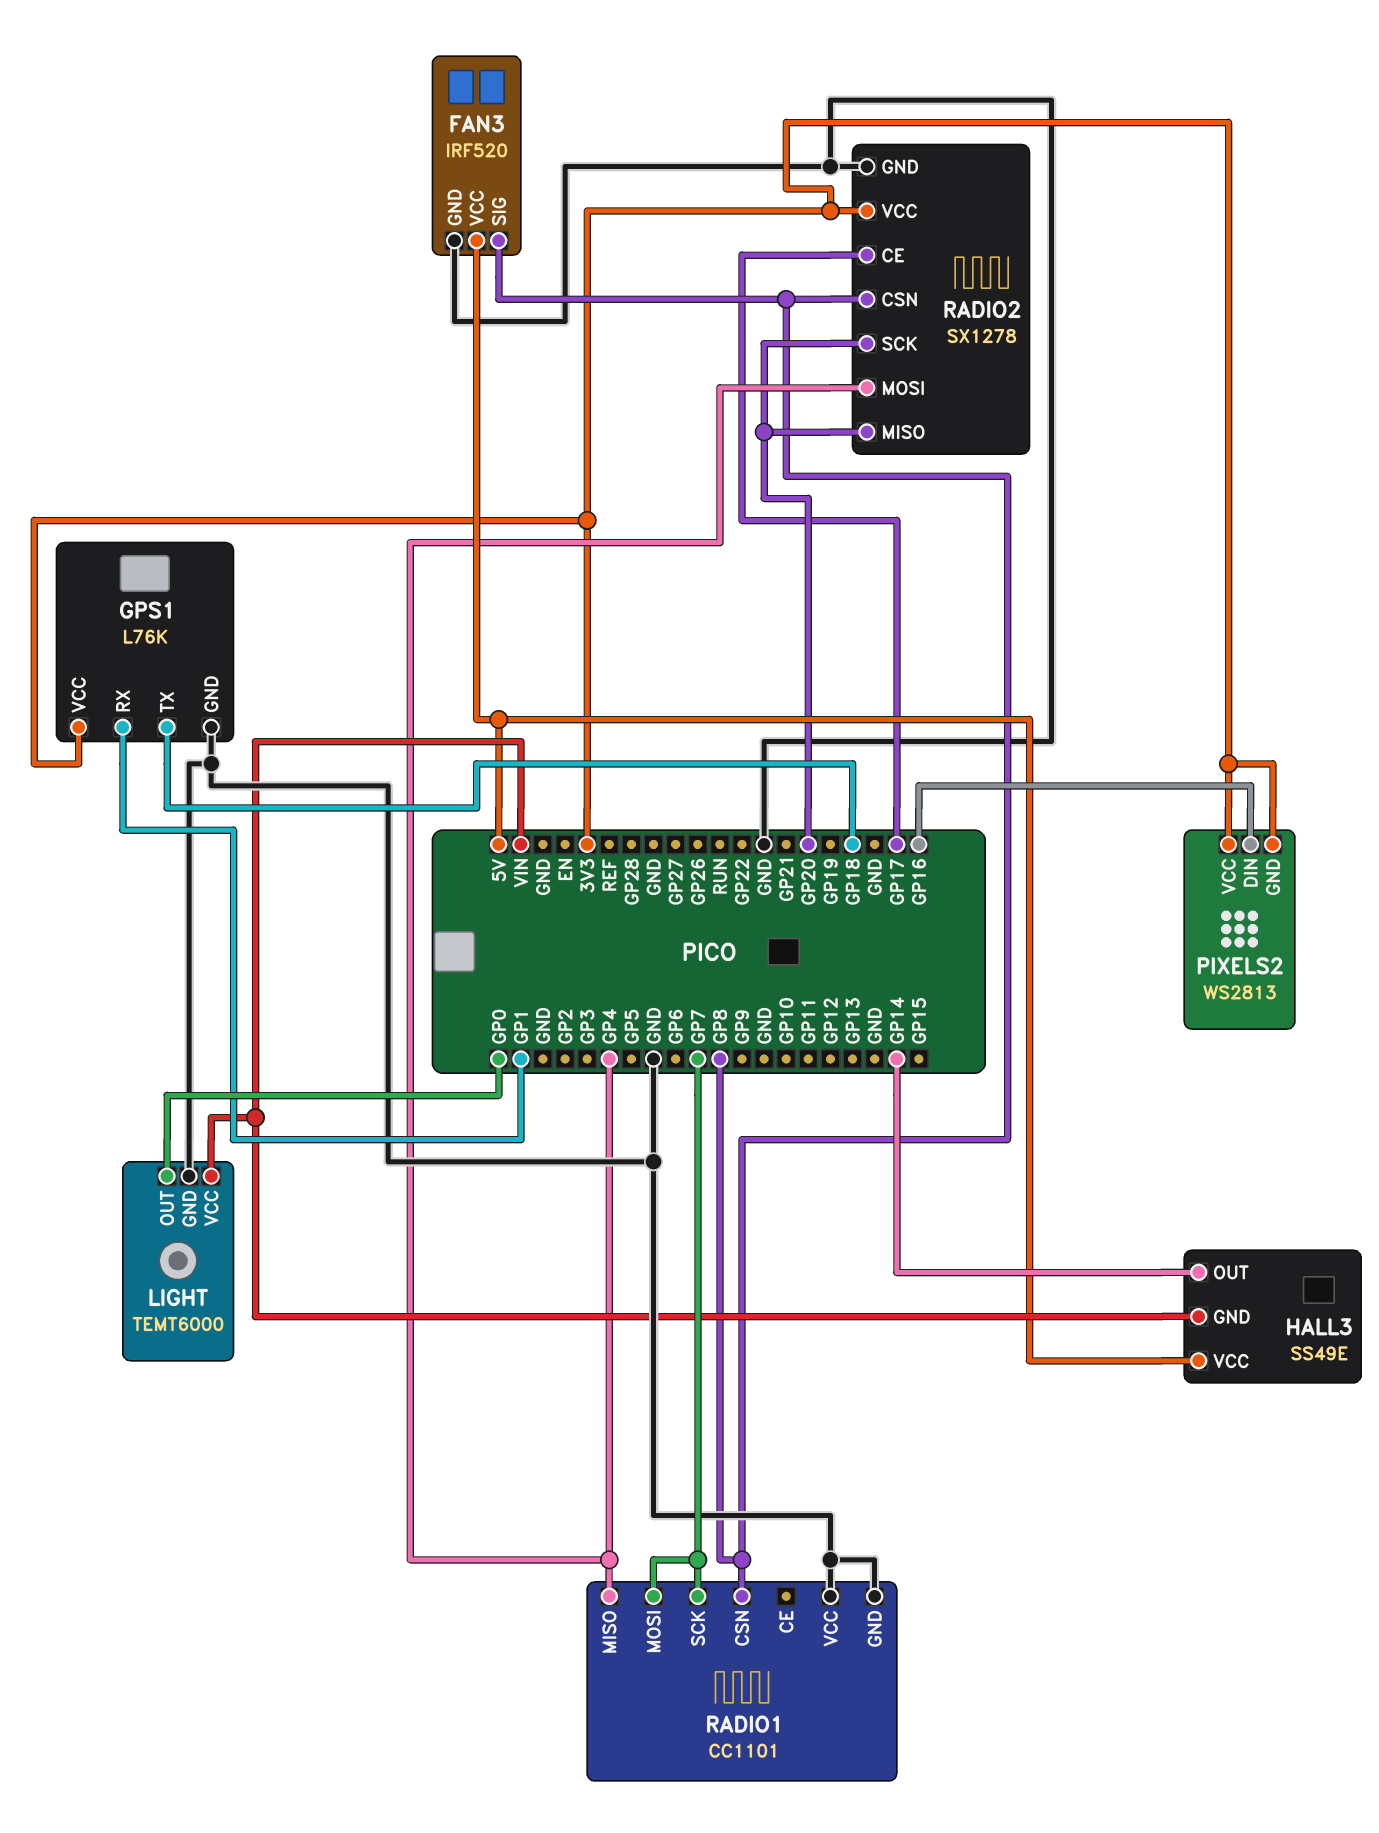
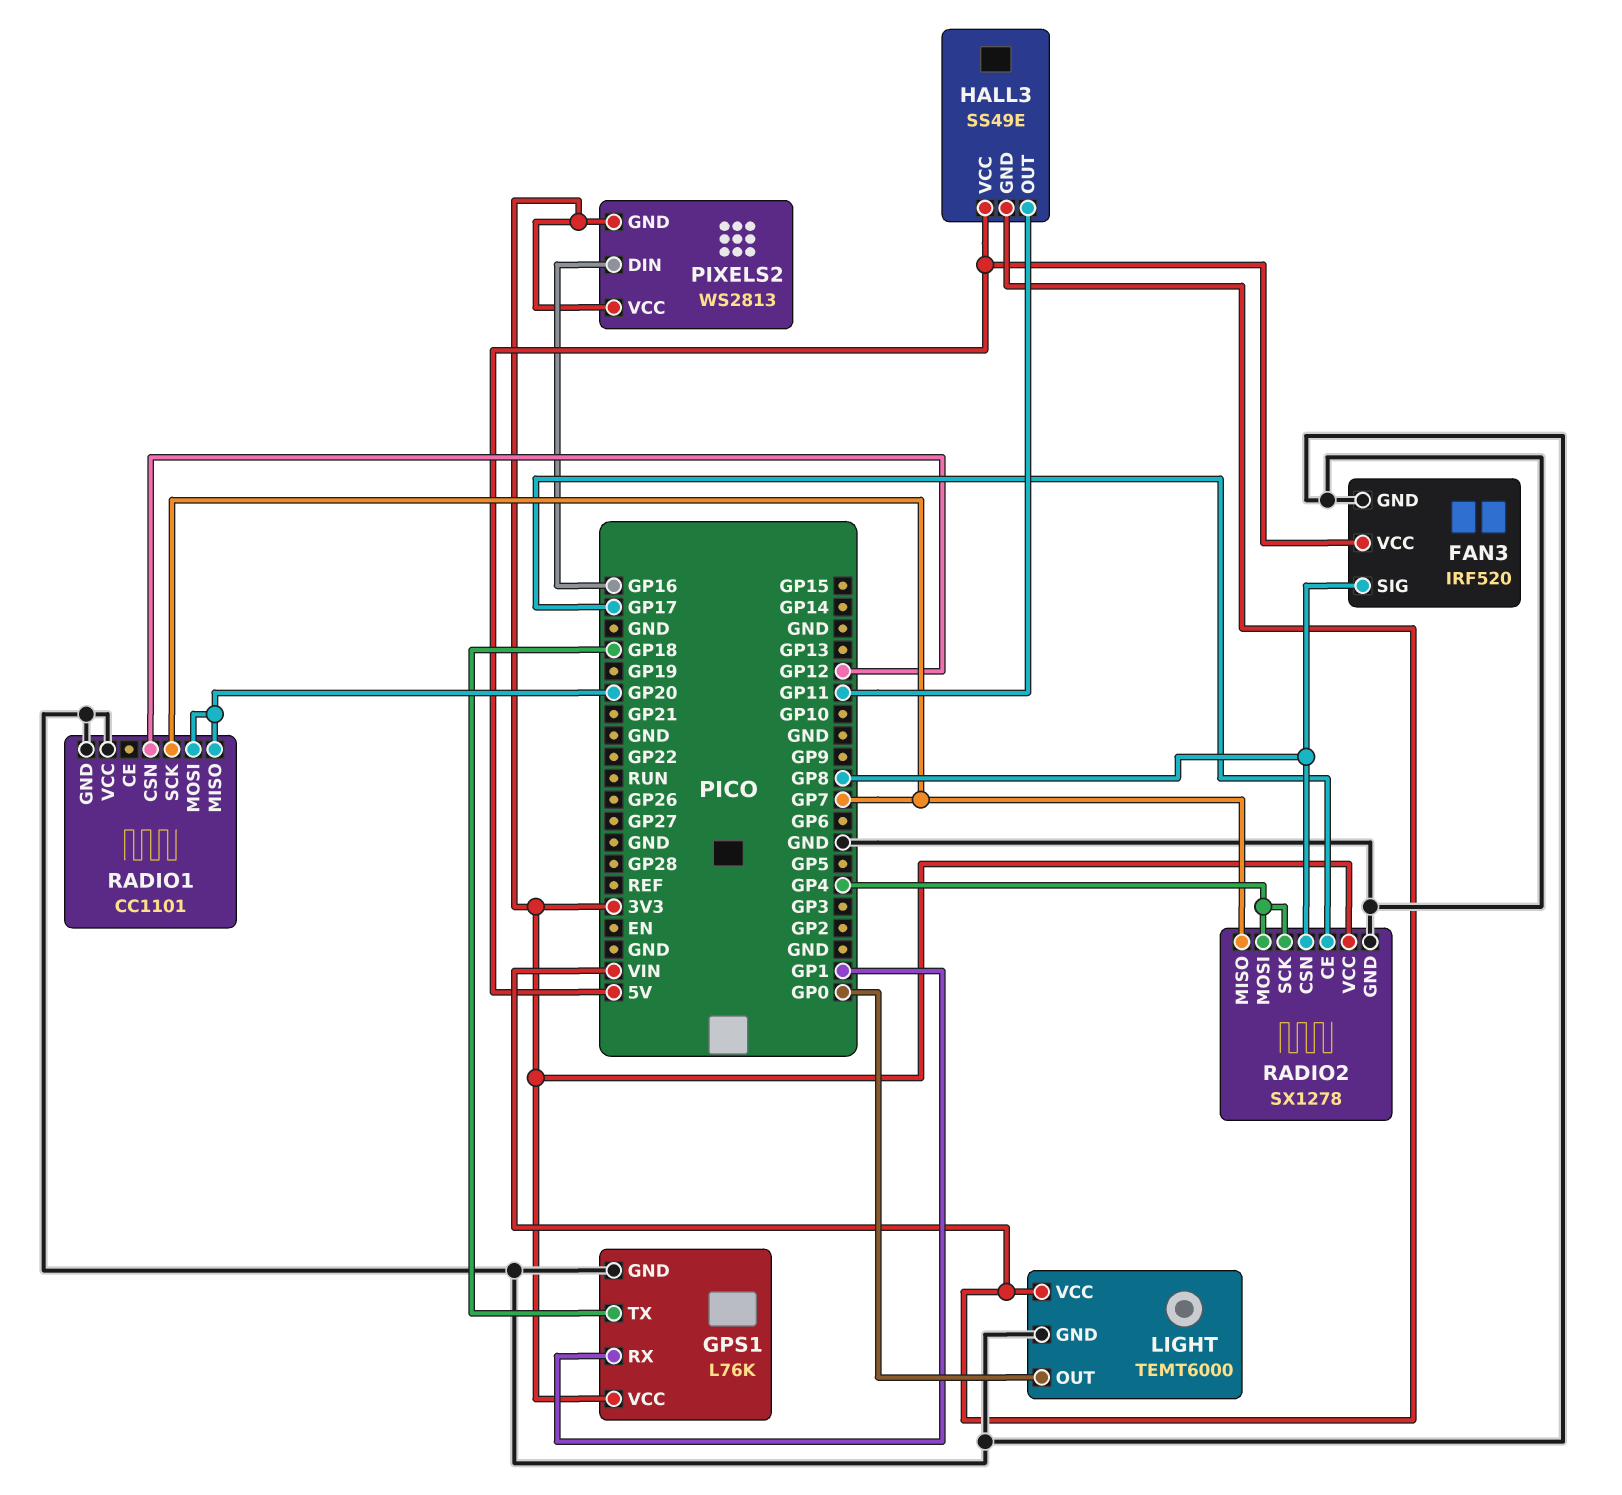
HALL3 pin OUT: GP14 -> GP11
RADIO1 pin CSN: GP8 -> GP12
RADIO1 pin MISO: GP4 -> GP20
RADIO1 pin MOSI: GP7 -> GP20
RADIO2 pin MISO: GP20 -> GP7
RADIO2 pin SCK: GP20 -> GP4

